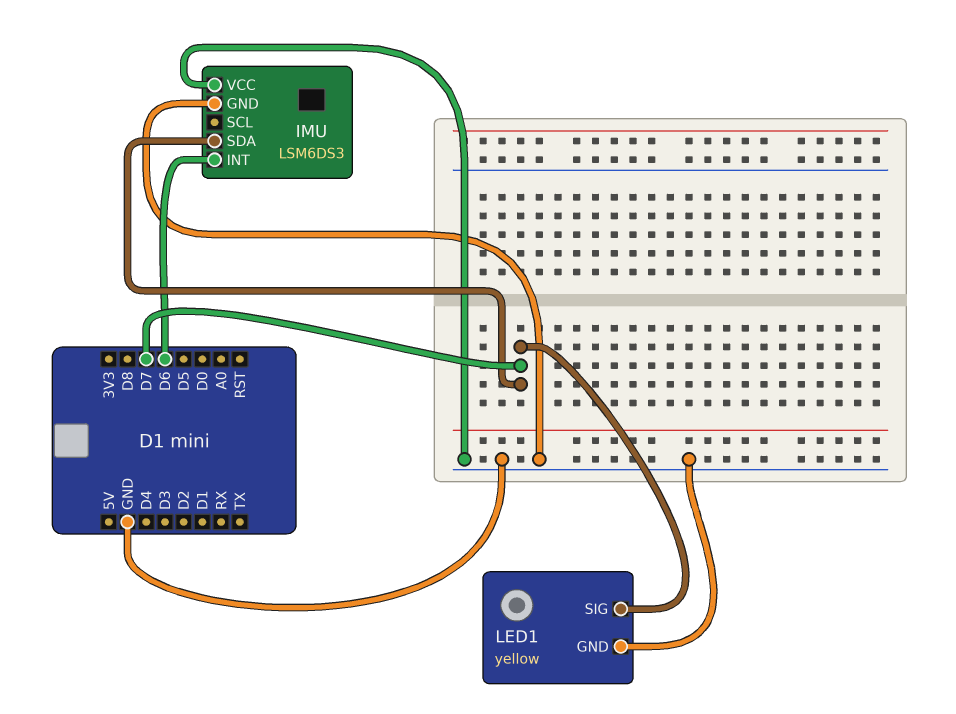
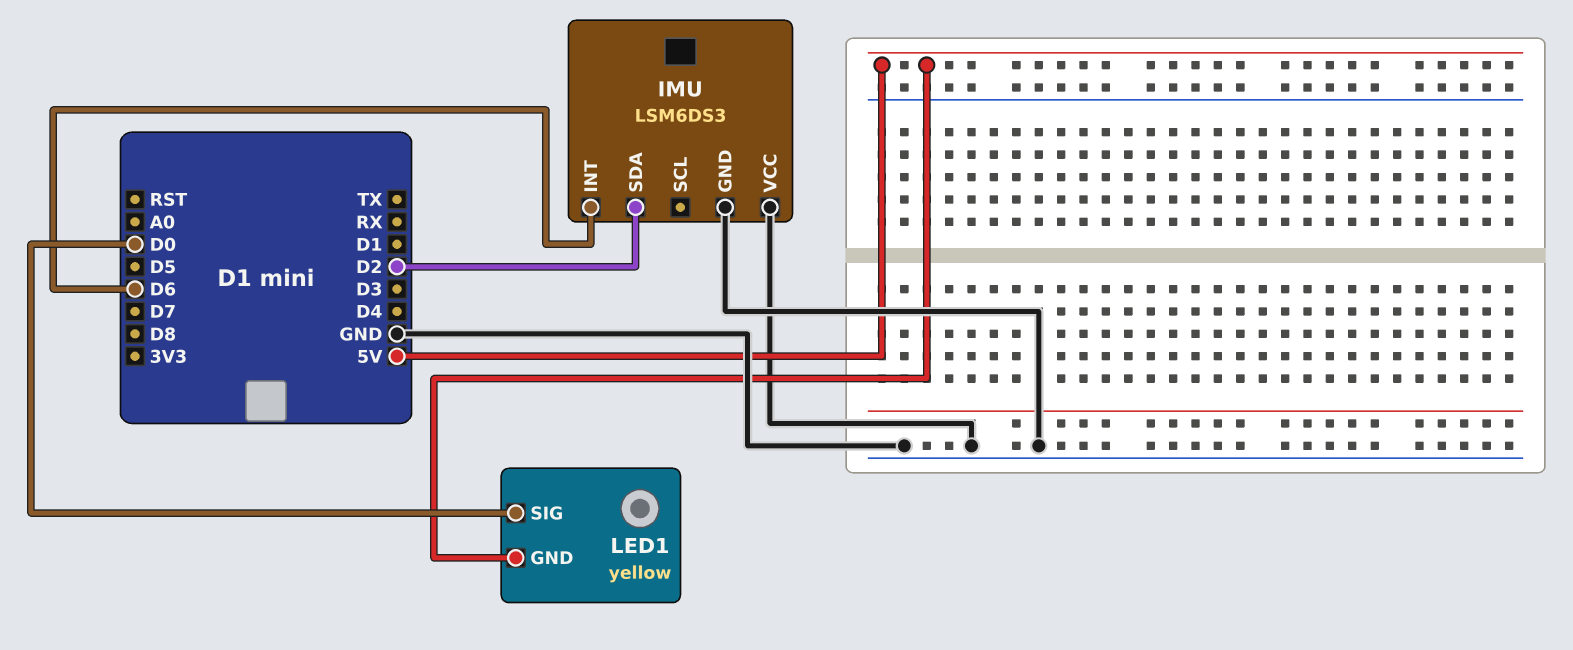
IMU pin SDA: D7 -> D2
LED1 pin GND: GND -> 5V
LED1 pin SIG: D7 -> D0

